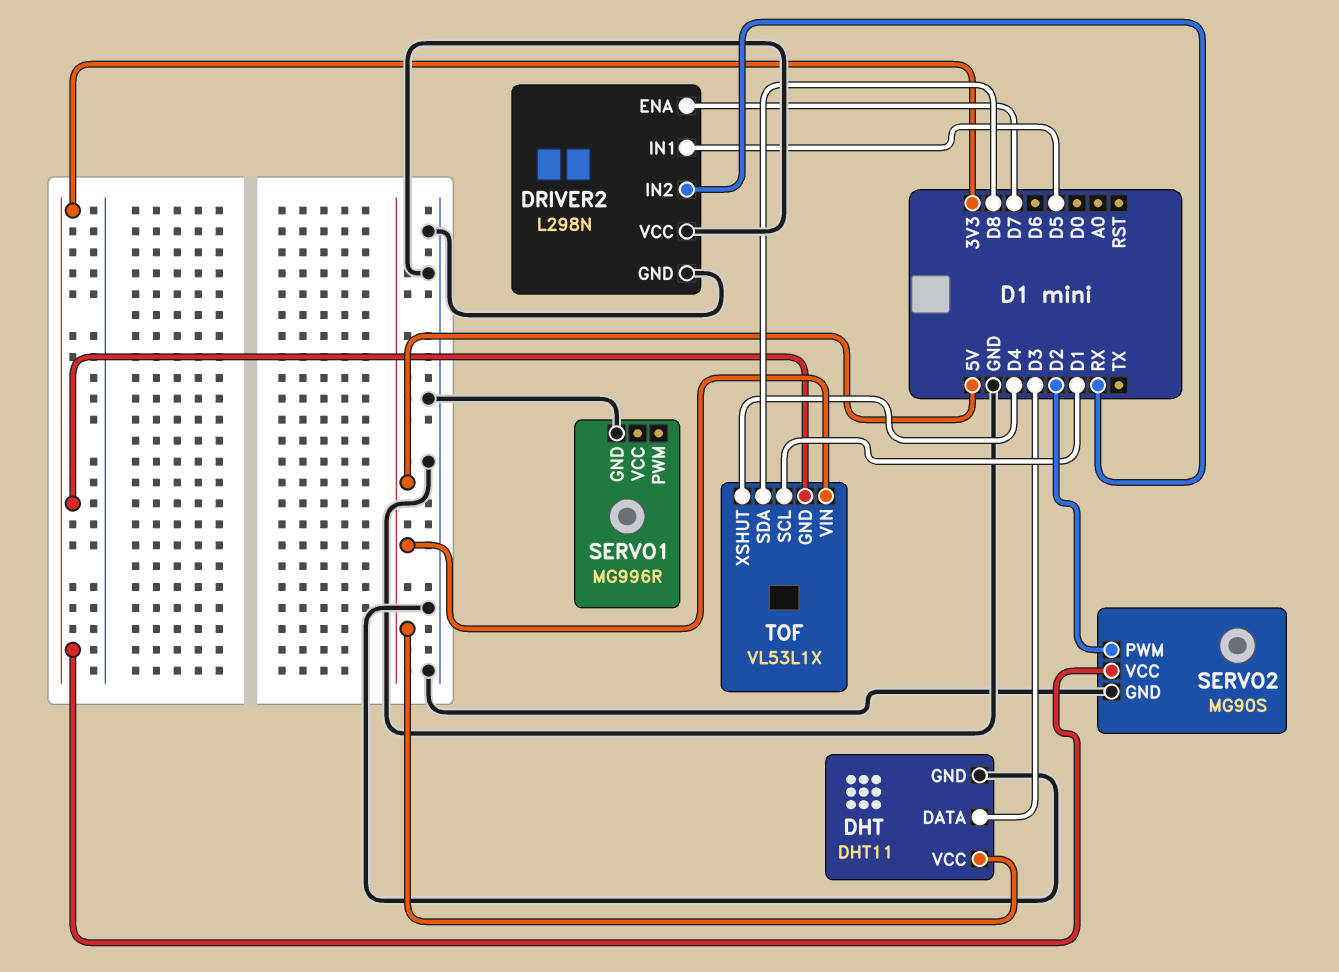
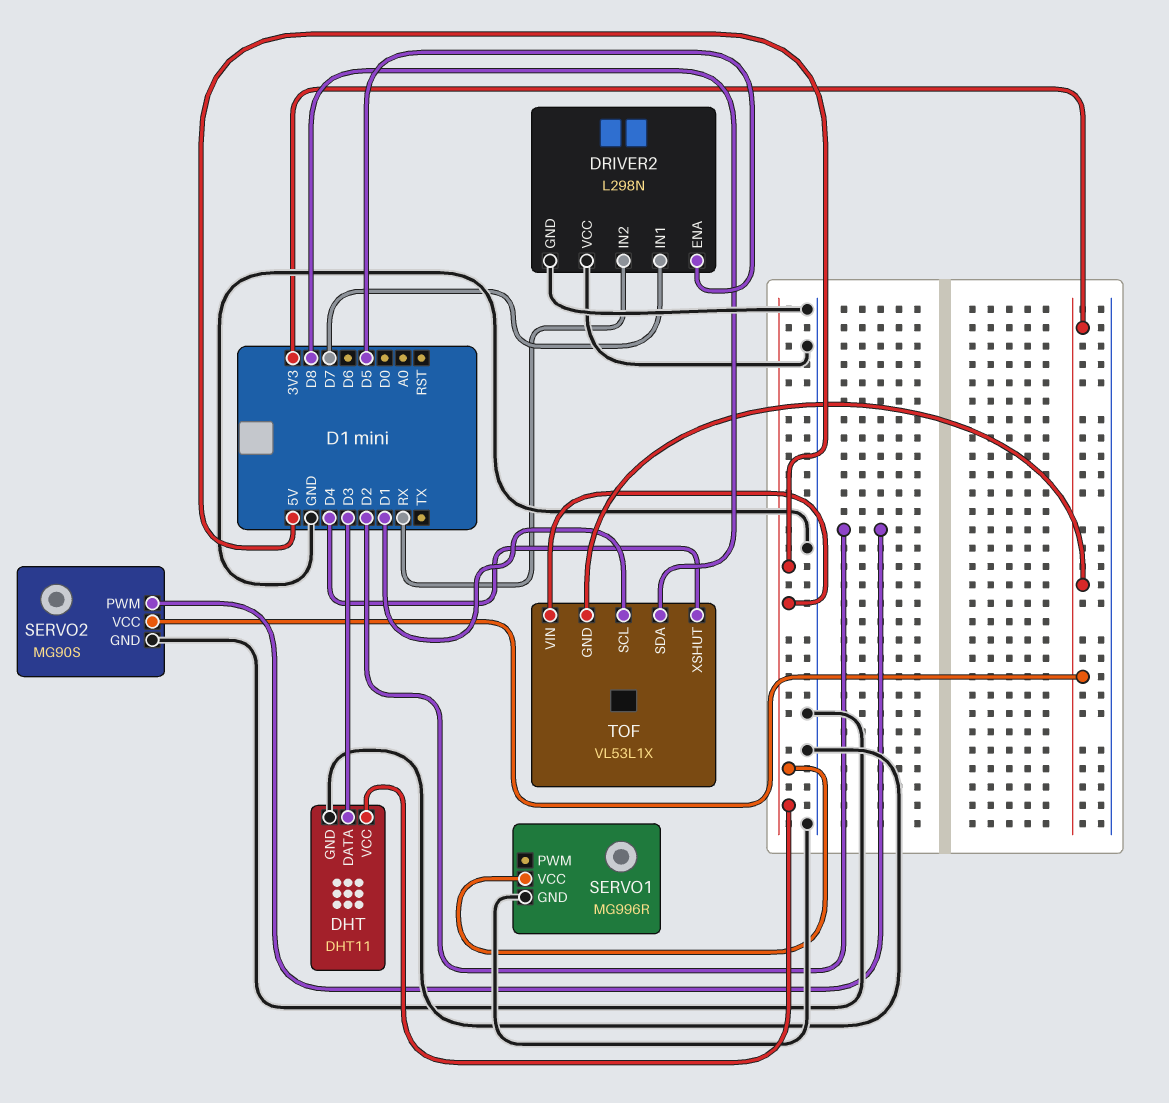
DRIVER2 pin ENA: D7 -> D5
DRIVER2 pin IN1: D5 -> D7
SERVO1 pin VCC: none -> 5V

